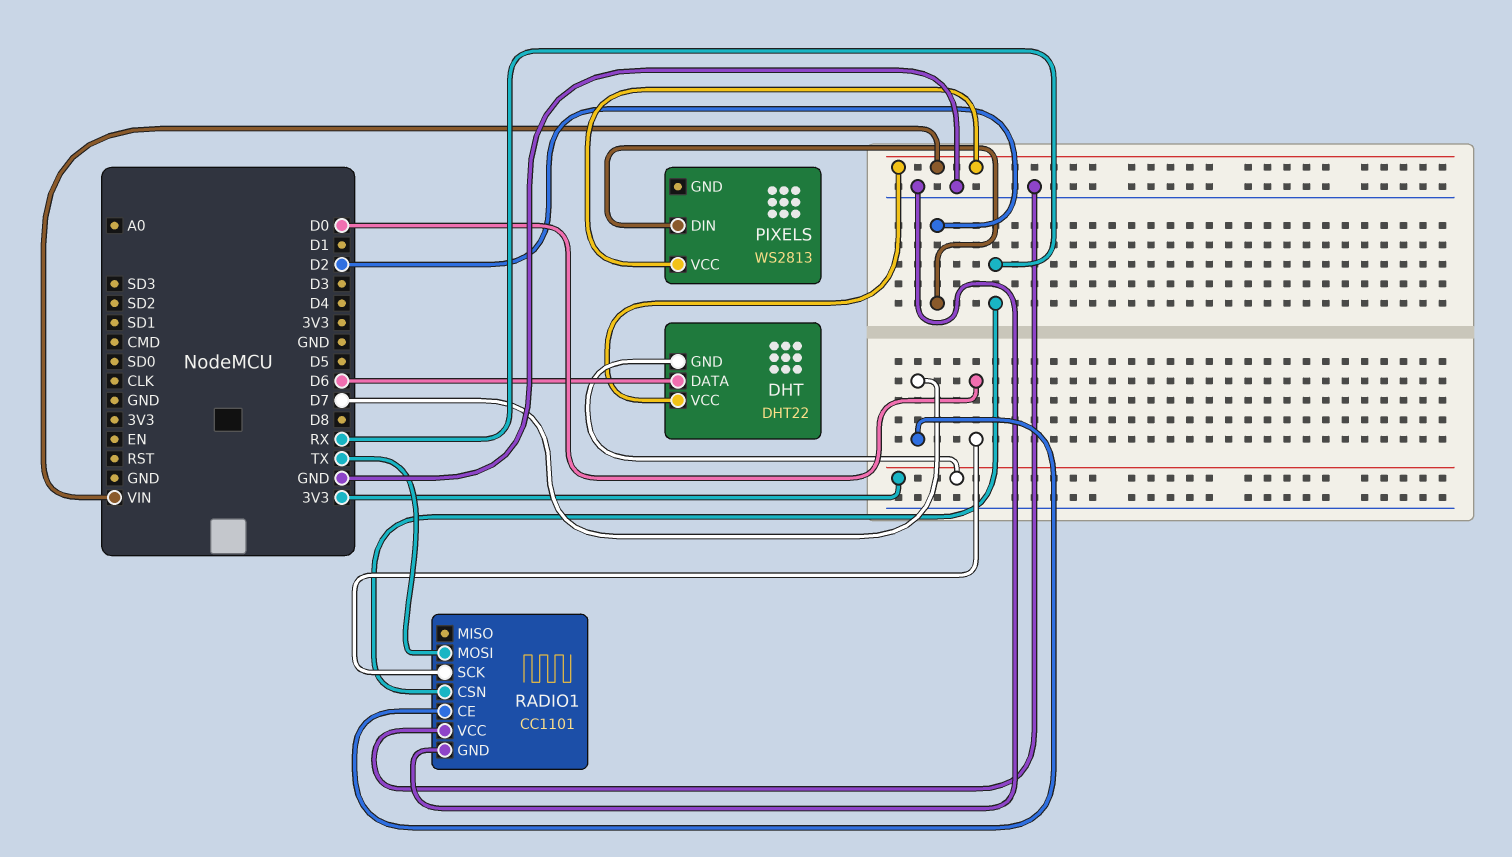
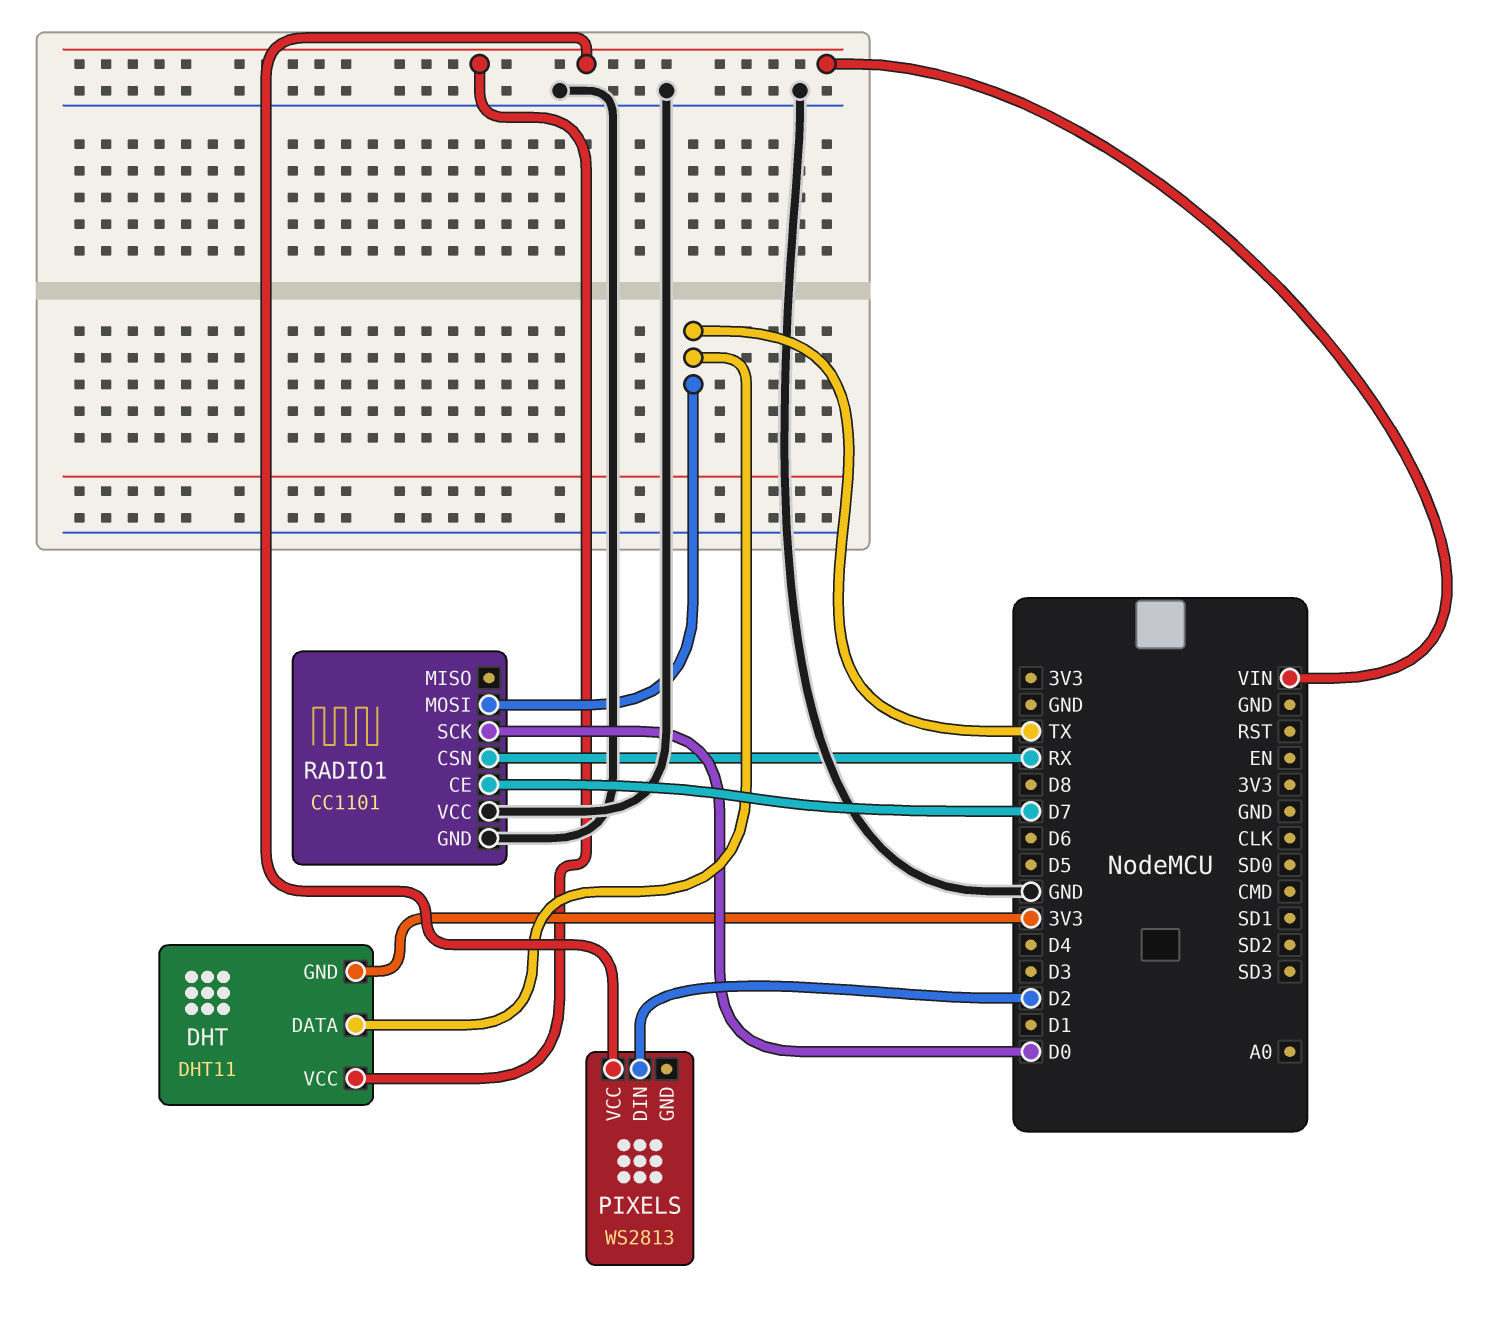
DHT: DHT22 -> DHT11
DHT pin DATA: D6 -> TX

